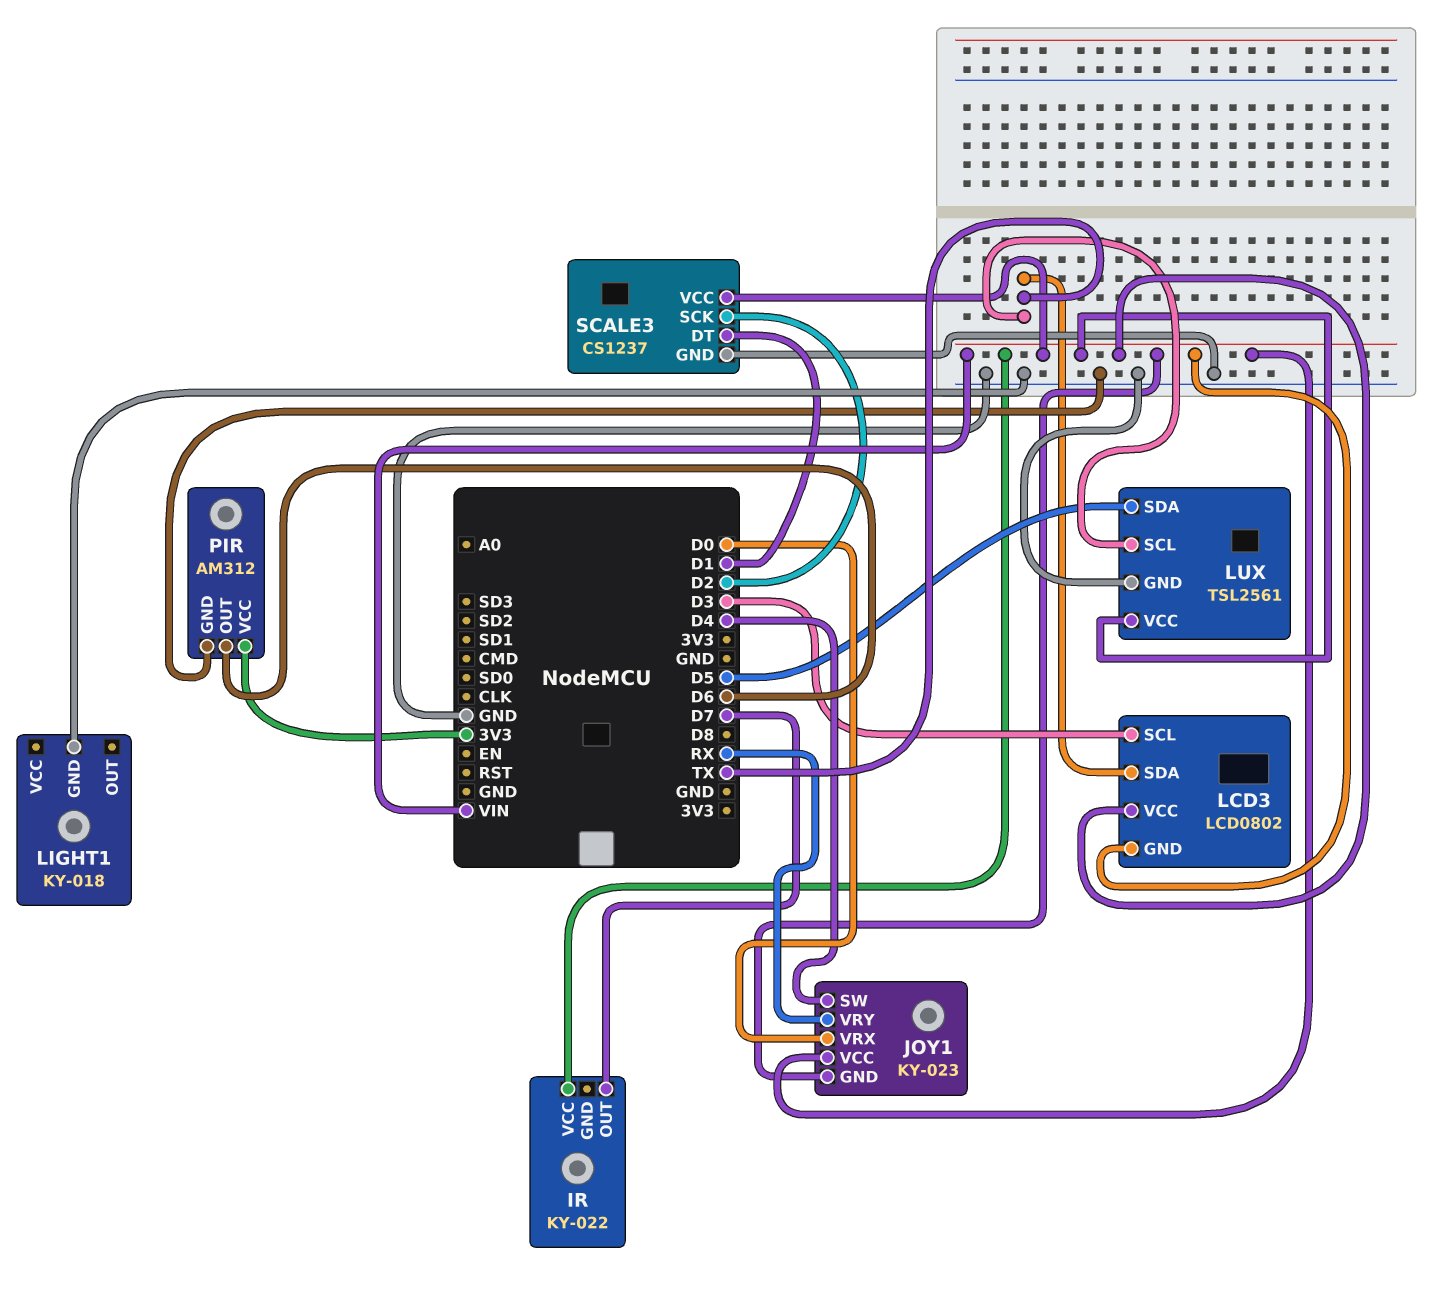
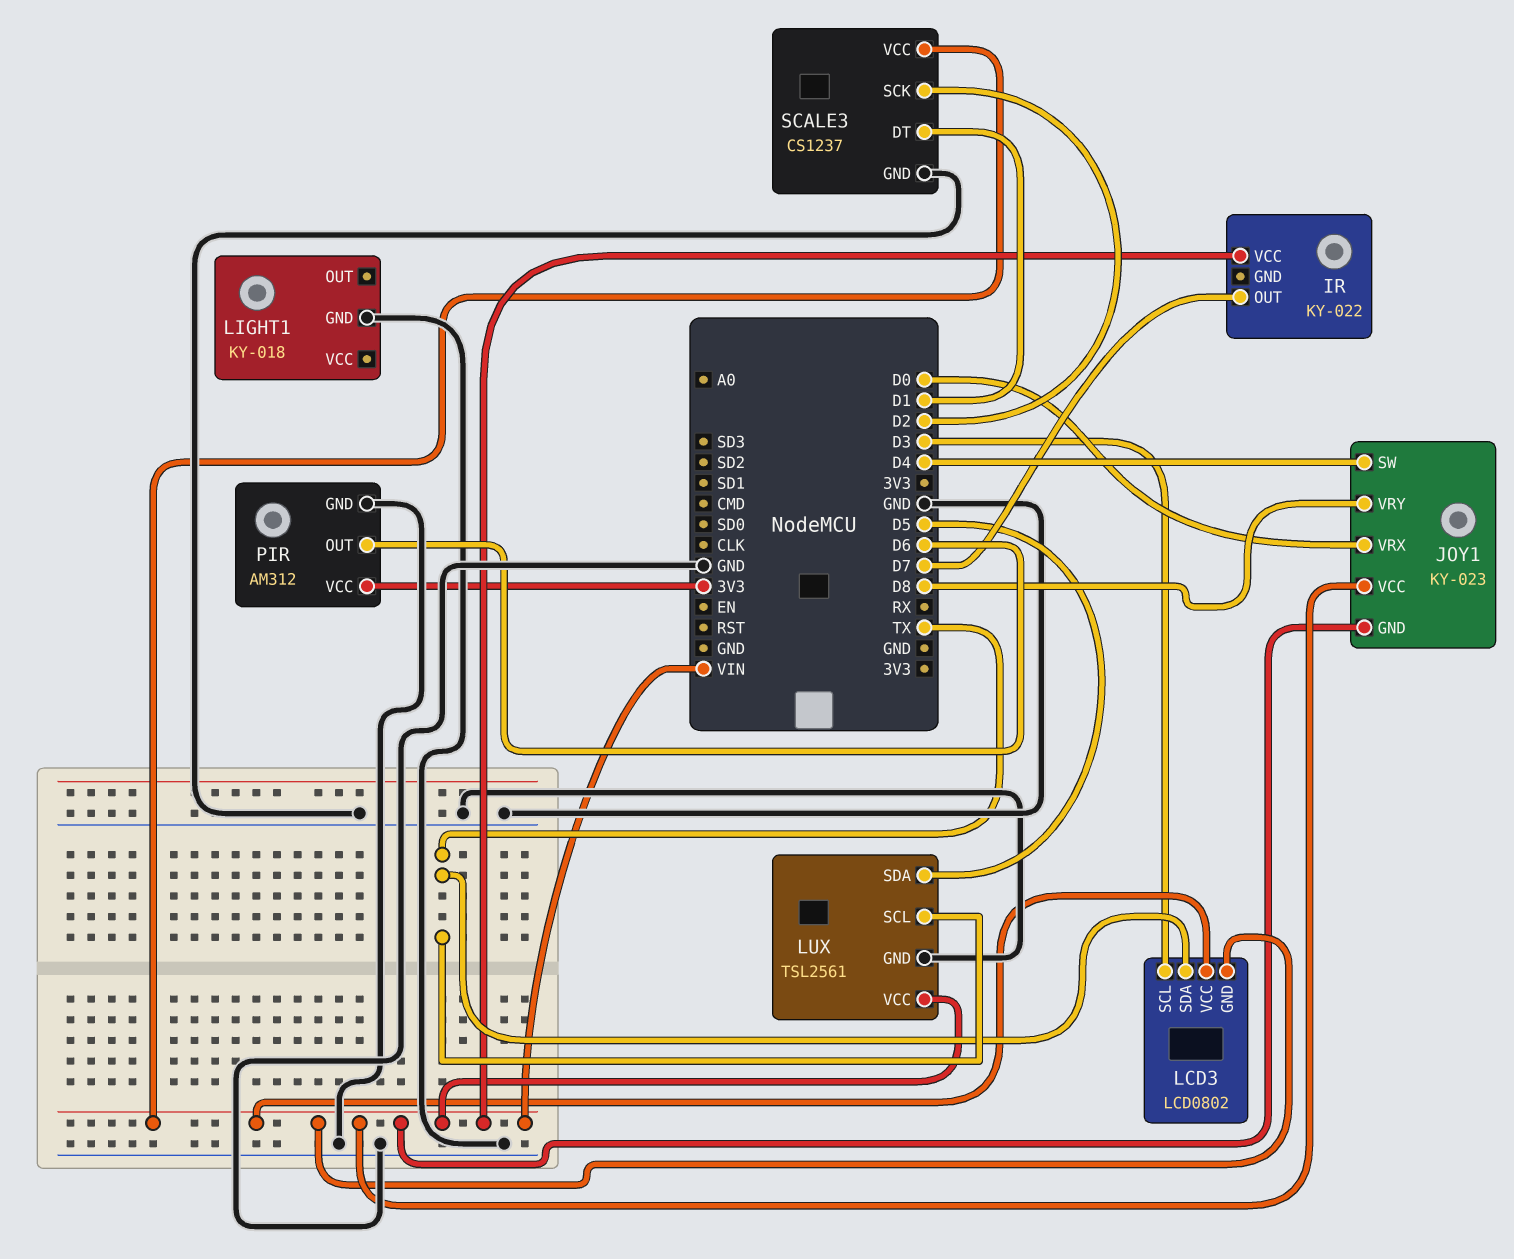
JOY1 pin VRY: RX -> D8

